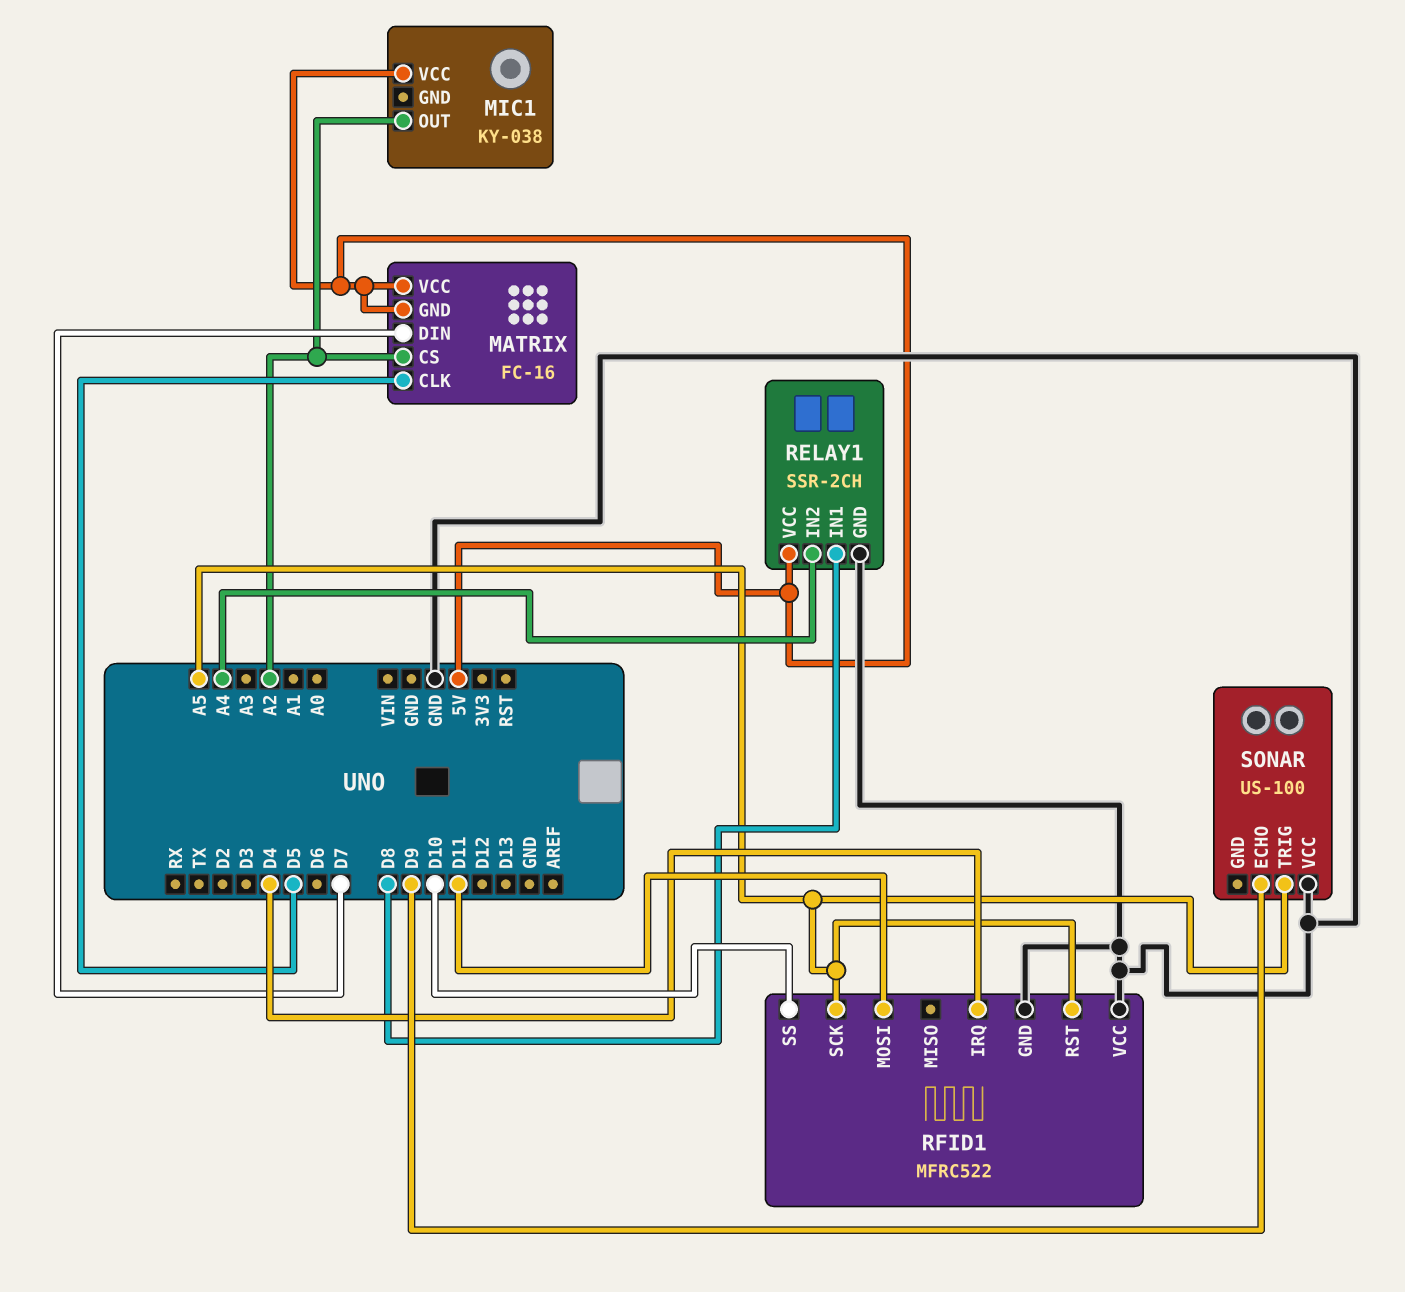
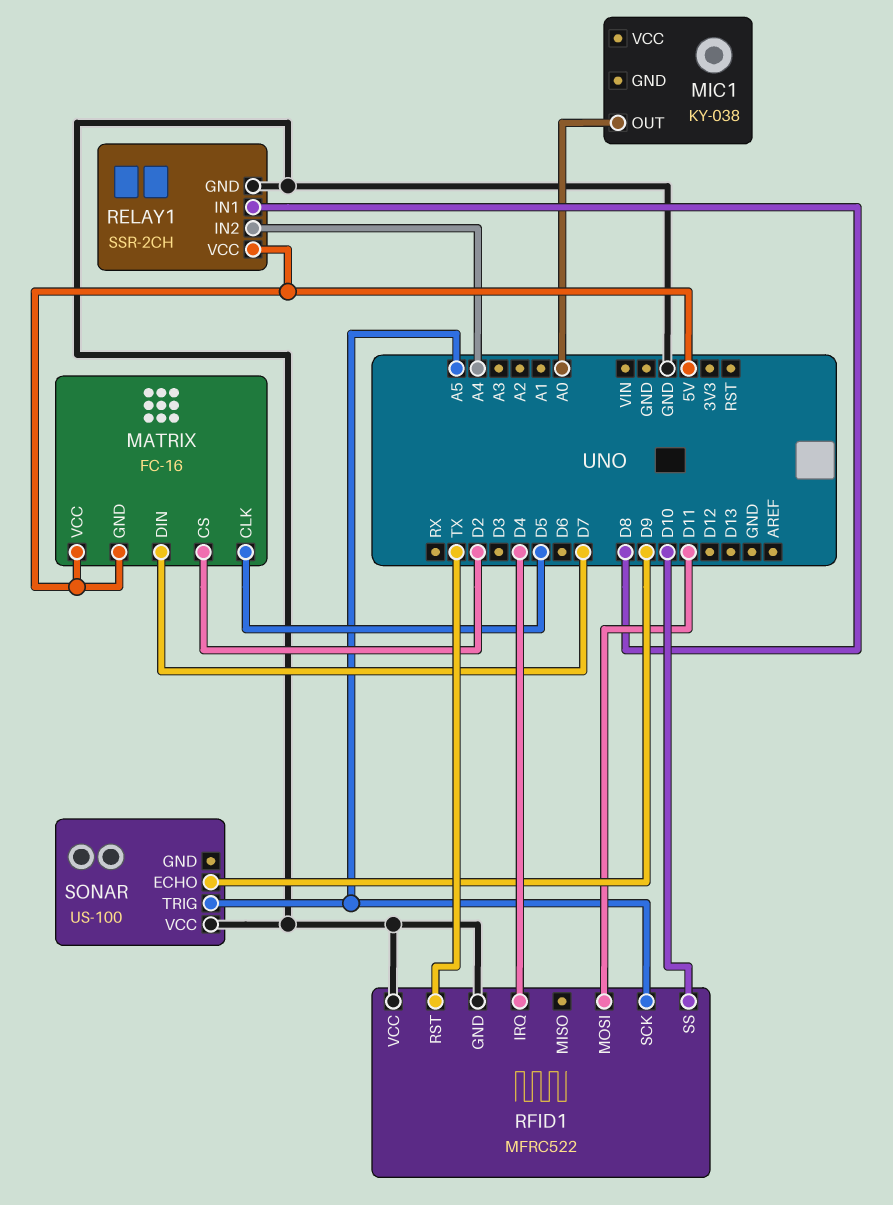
MATRIX pin CS: A2 -> D2
MIC1 pin OUT: A2 -> A0
MIC1 pin VCC: 5V -> none
RFID1 pin RST: A5 -> TX

